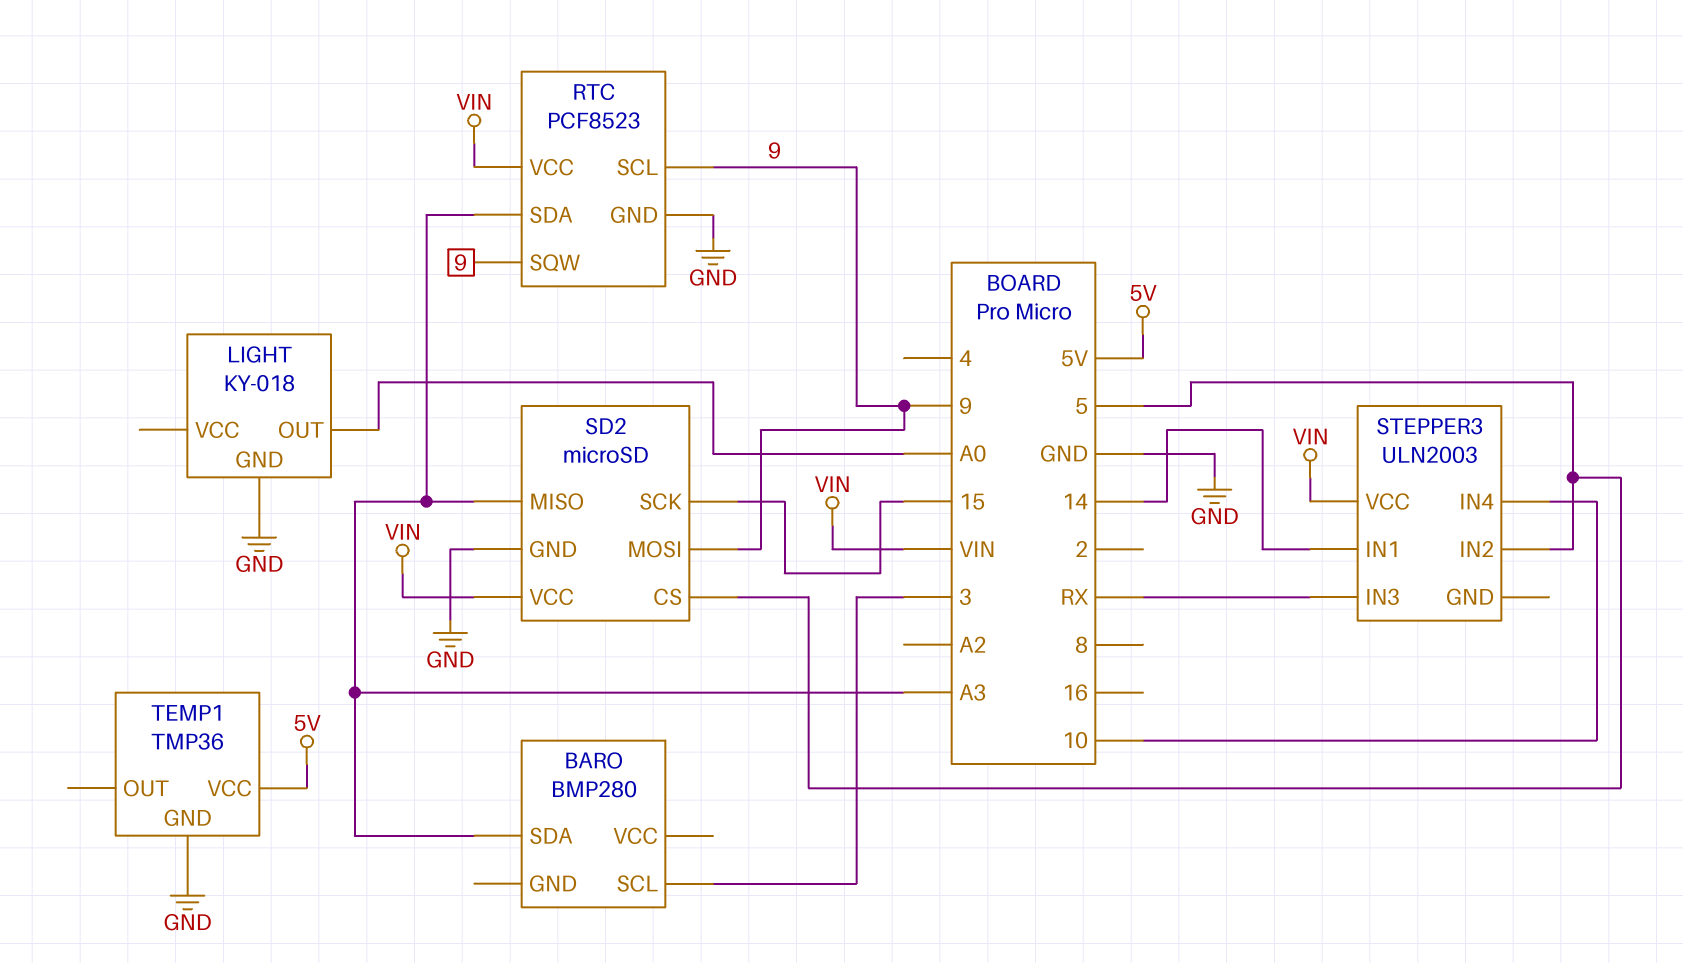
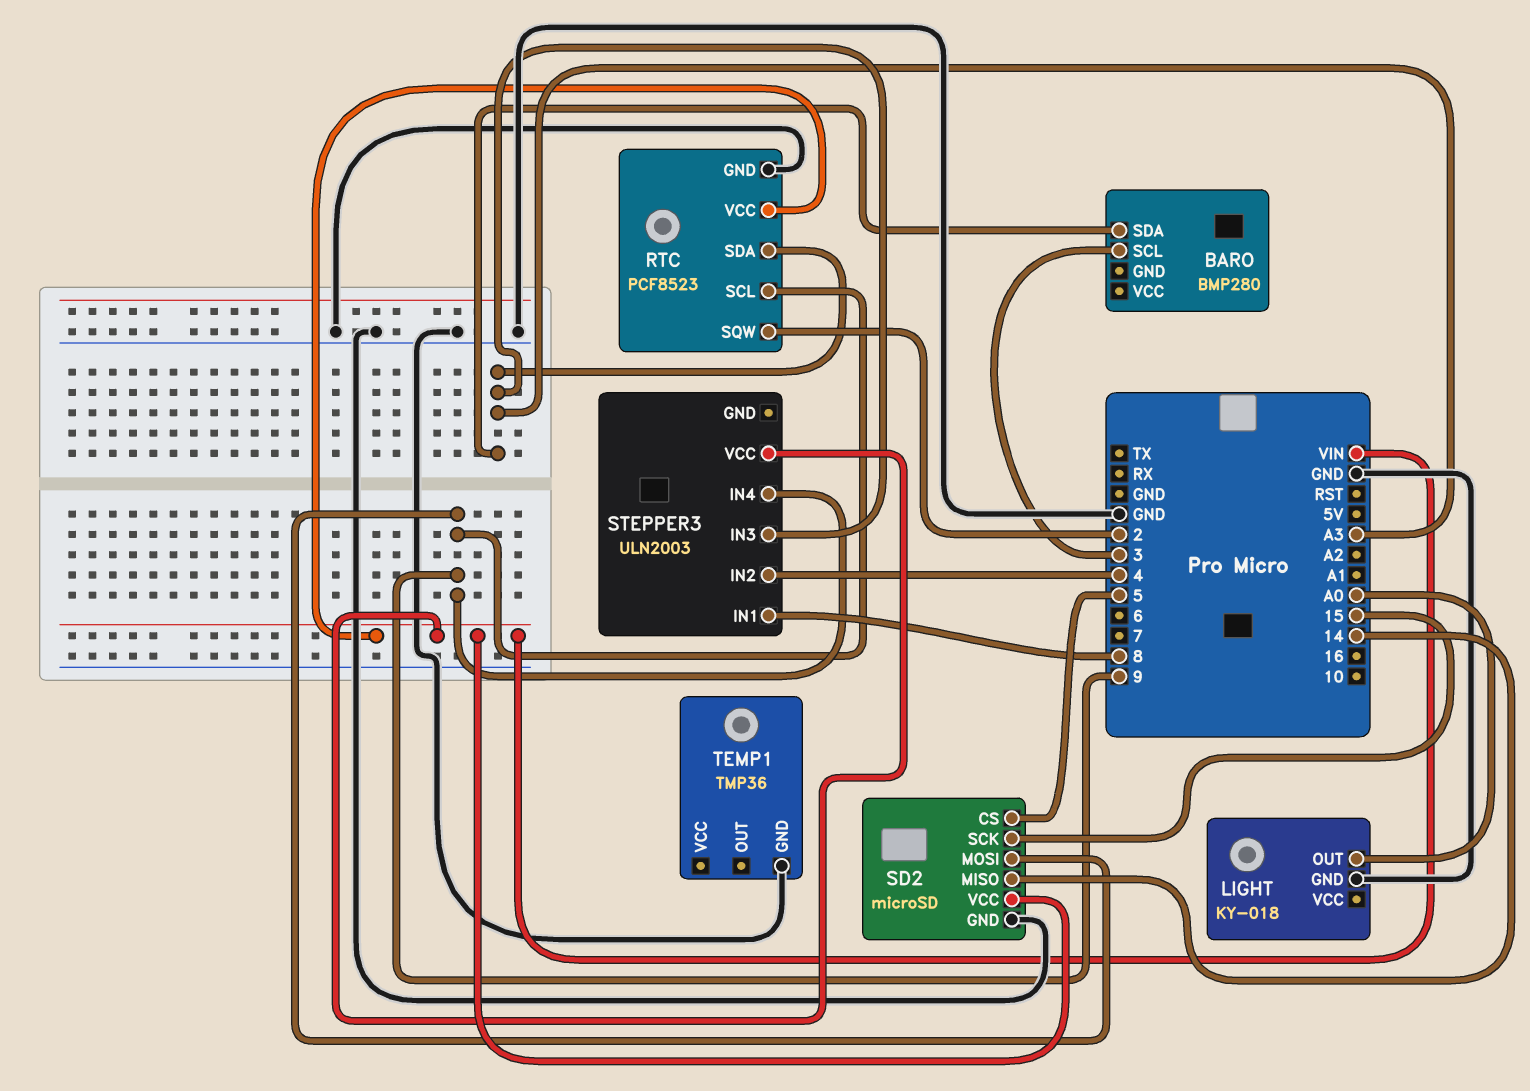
RTC pin SQW: 9 -> 2
SD2 pin MISO: A3 -> 14
STEPPER3 pin IN1: 14 -> 8
STEPPER3 pin IN2: 5 -> 4
STEPPER3 pin IN3: RX -> A3
STEPPER3 pin IN4: 10 -> 9
TEMP1 pin VCC: 5V -> none

